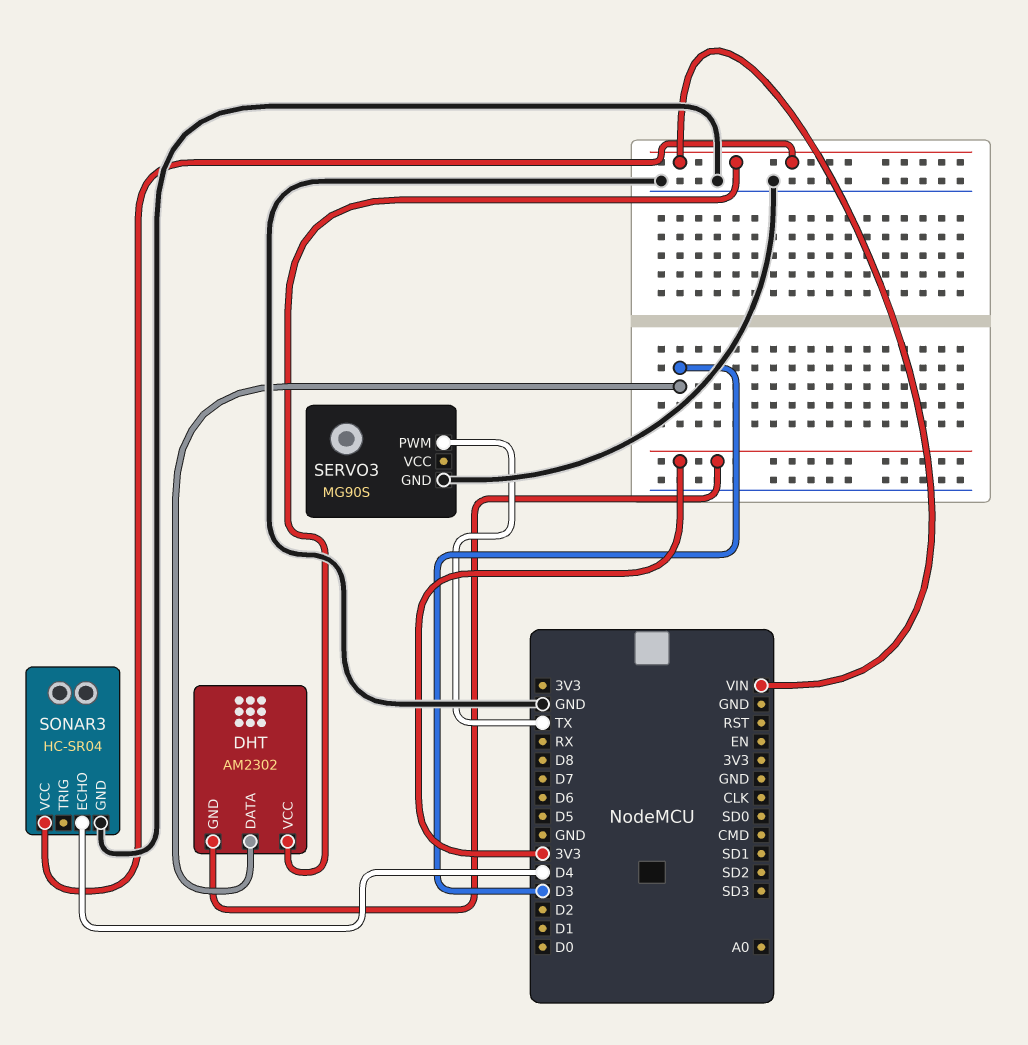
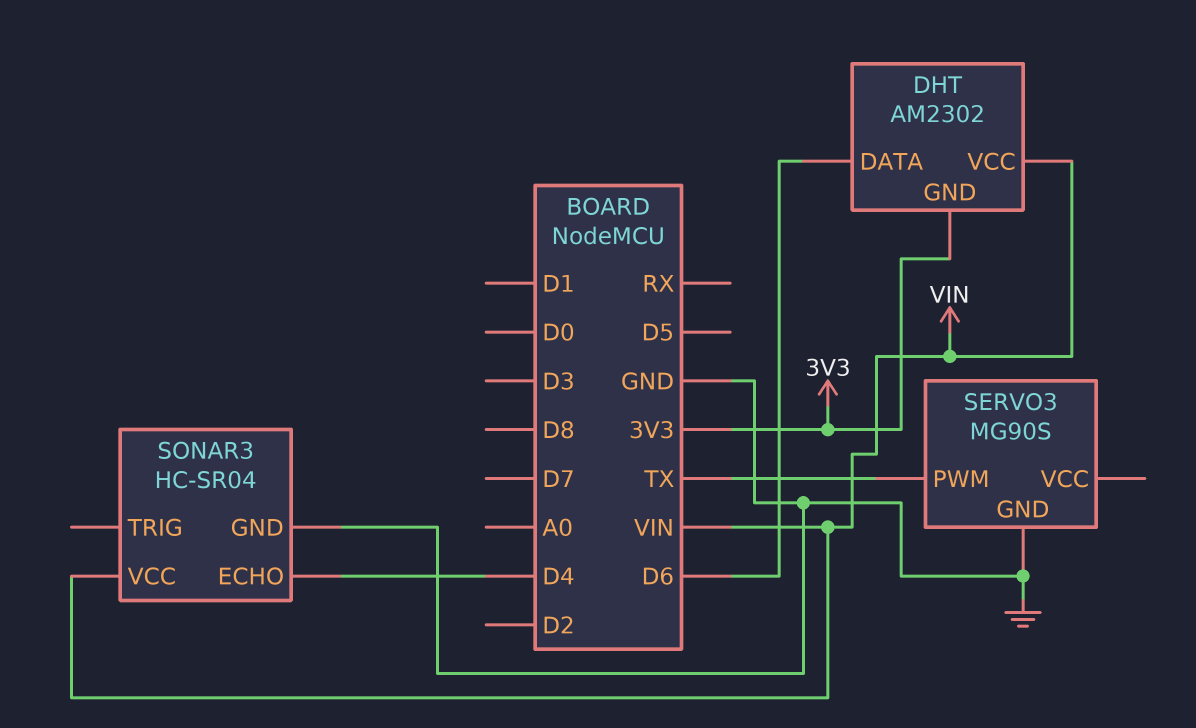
DHT pin DATA: D3 -> D6

